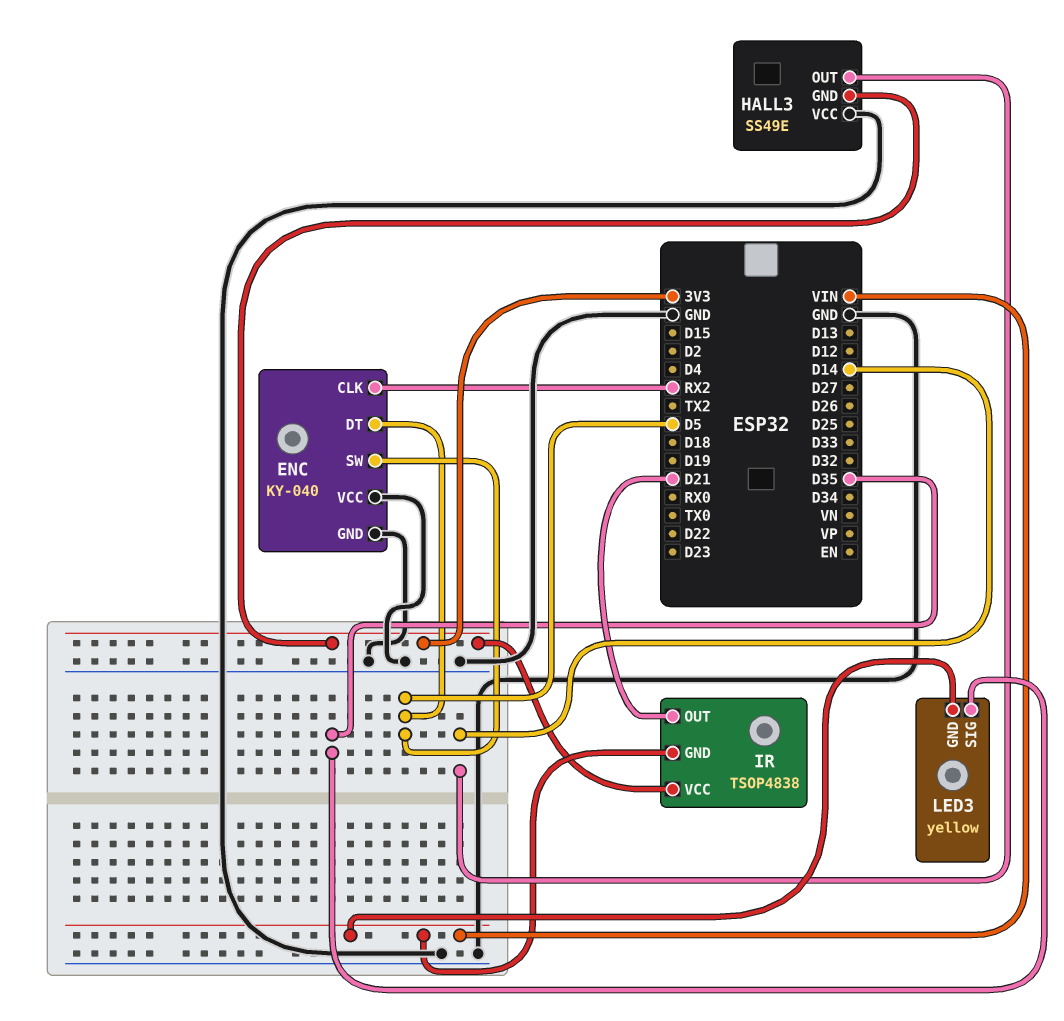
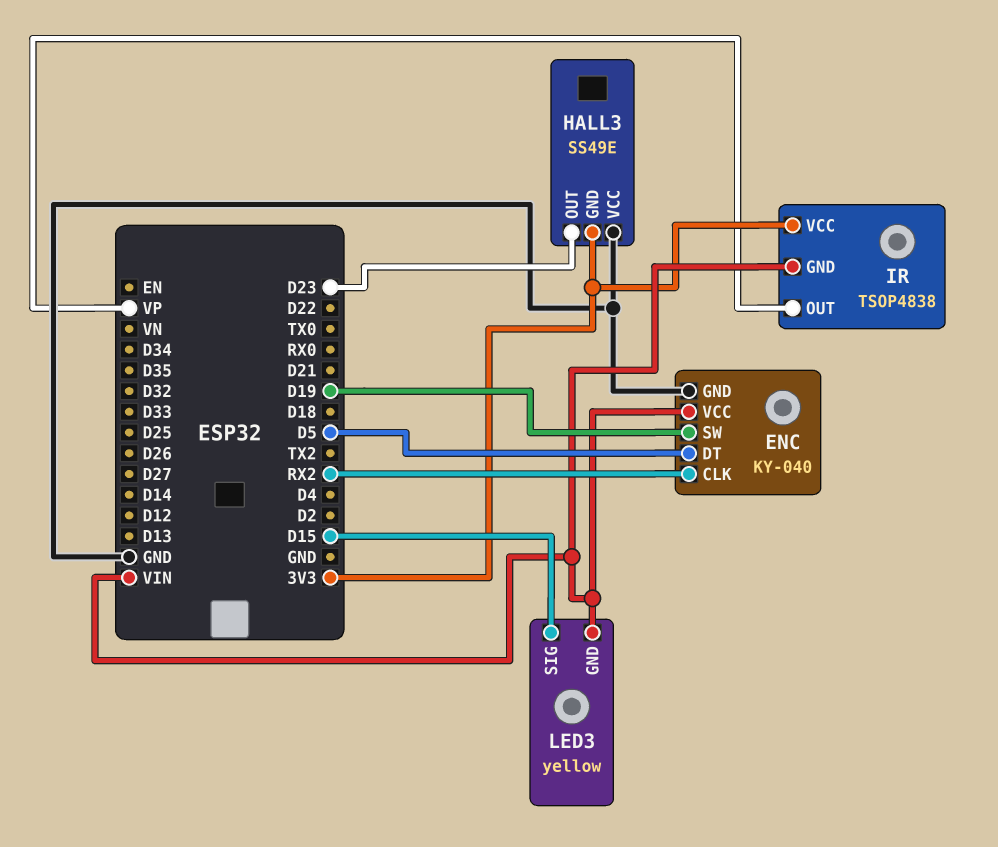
ENC pin SW: D5 -> D19
ENC pin VCC: GND -> VIN
HALL3 pin OUT: D14 -> D23
IR pin OUT: D21 -> VP
LED3 pin SIG: D35 -> D15

